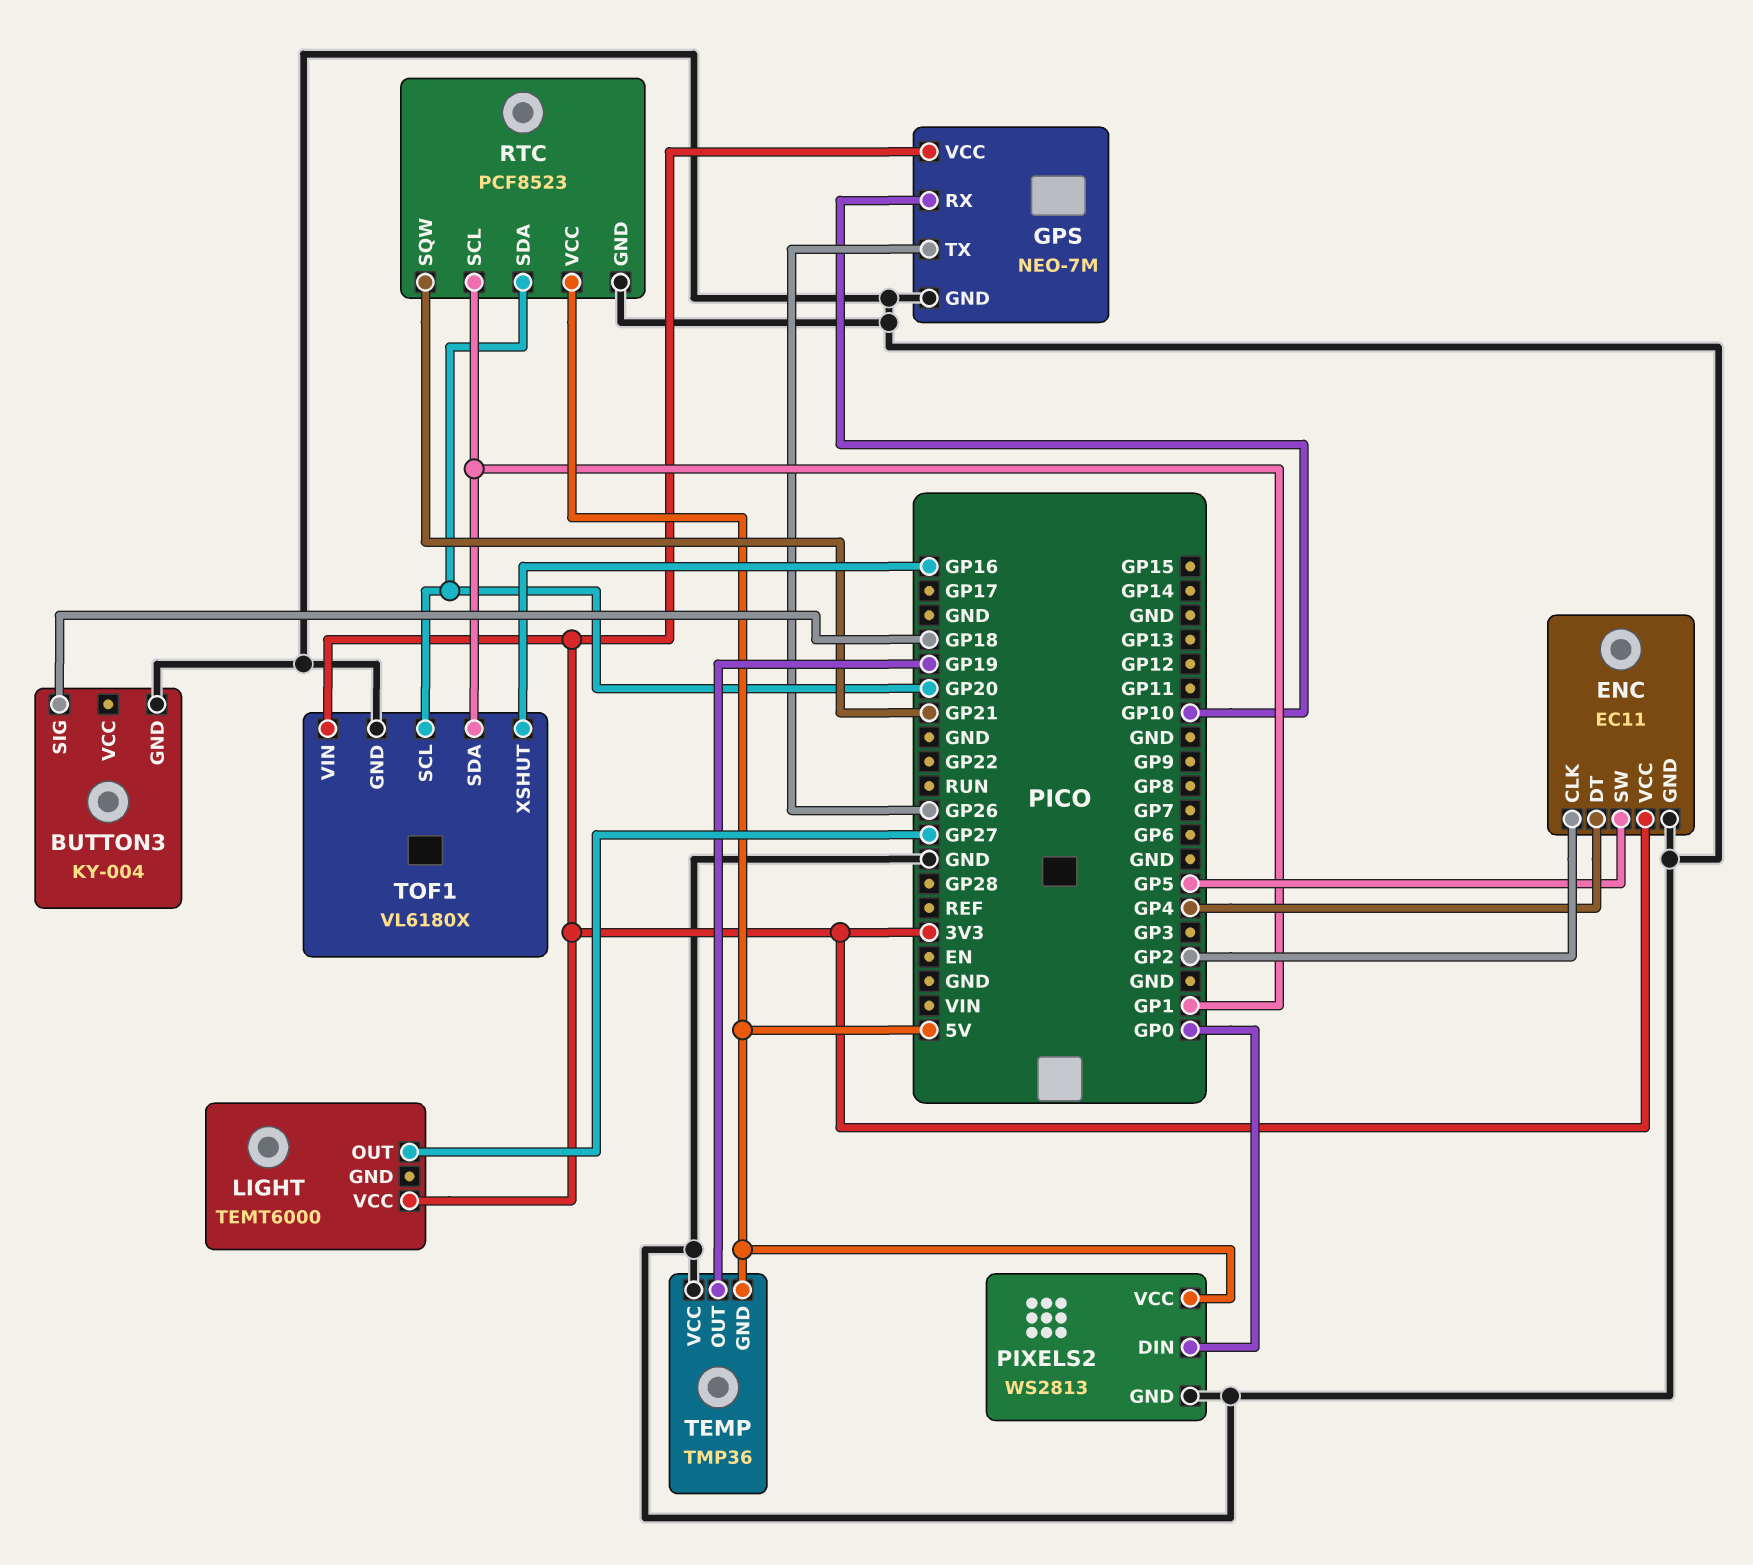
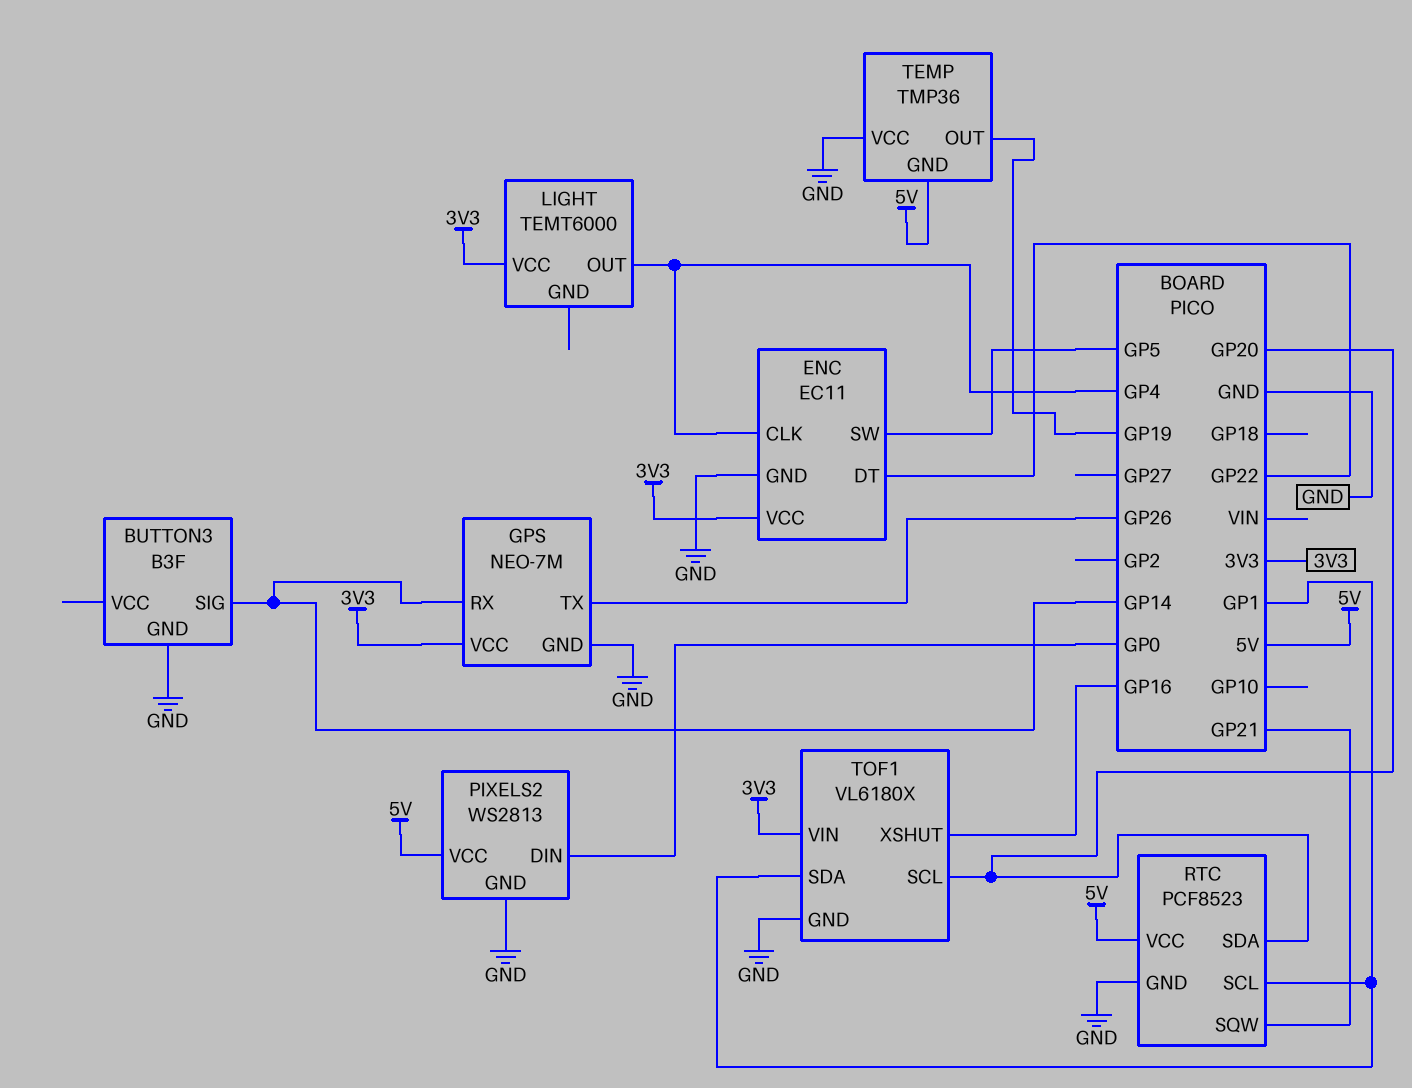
BUTTON3: KY-004 -> B3F
BUTTON3 pin SIG: GP18 -> GP14
ENC pin CLK: GP2 -> GP4
ENC pin DT: GP4 -> GP22
GPS pin RX: GP10 -> GP14
LIGHT pin OUT: GP27 -> GP4

